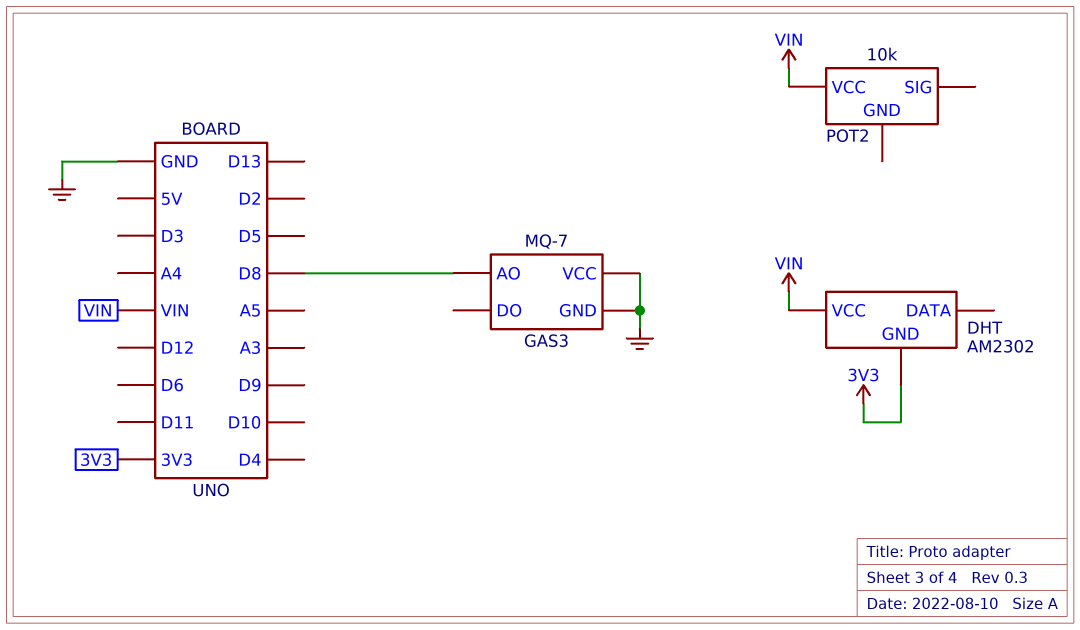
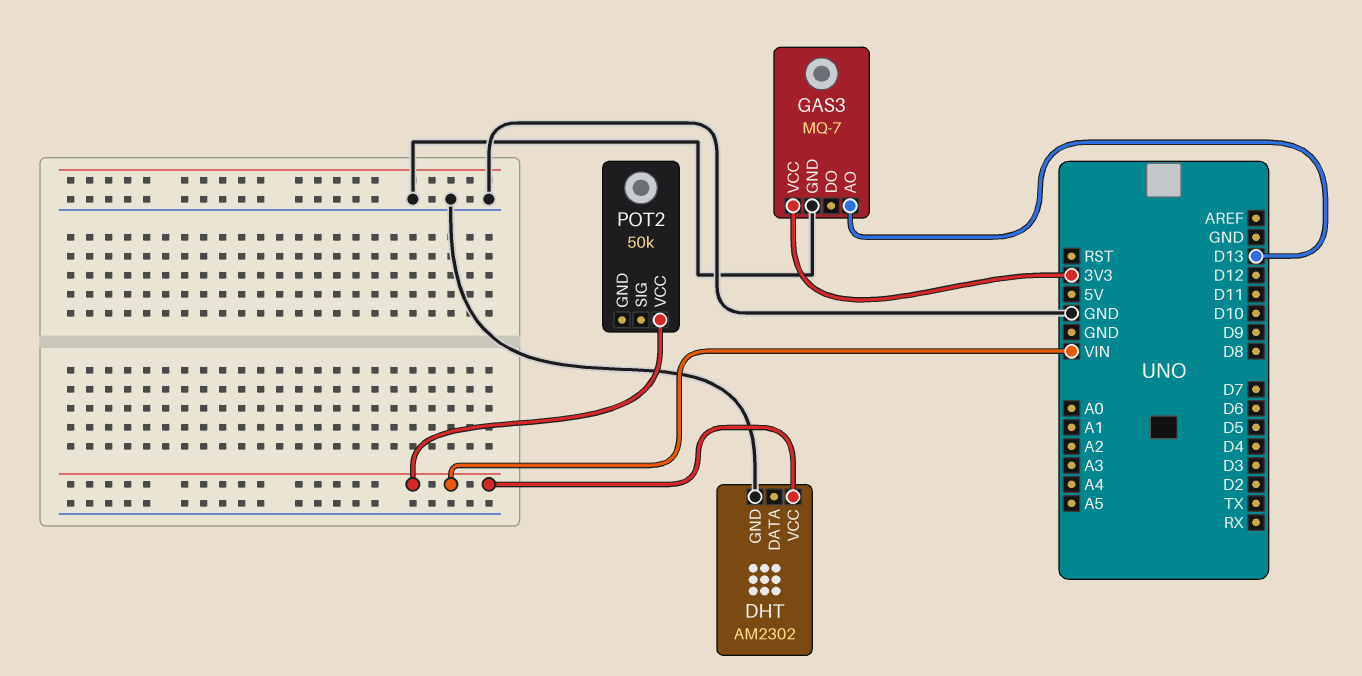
DHT pin GND: 3V3 -> GND
GAS3 pin AO: D8 -> D13
GAS3 pin VCC: GND -> 3V3
POT2: 10k -> 50k

